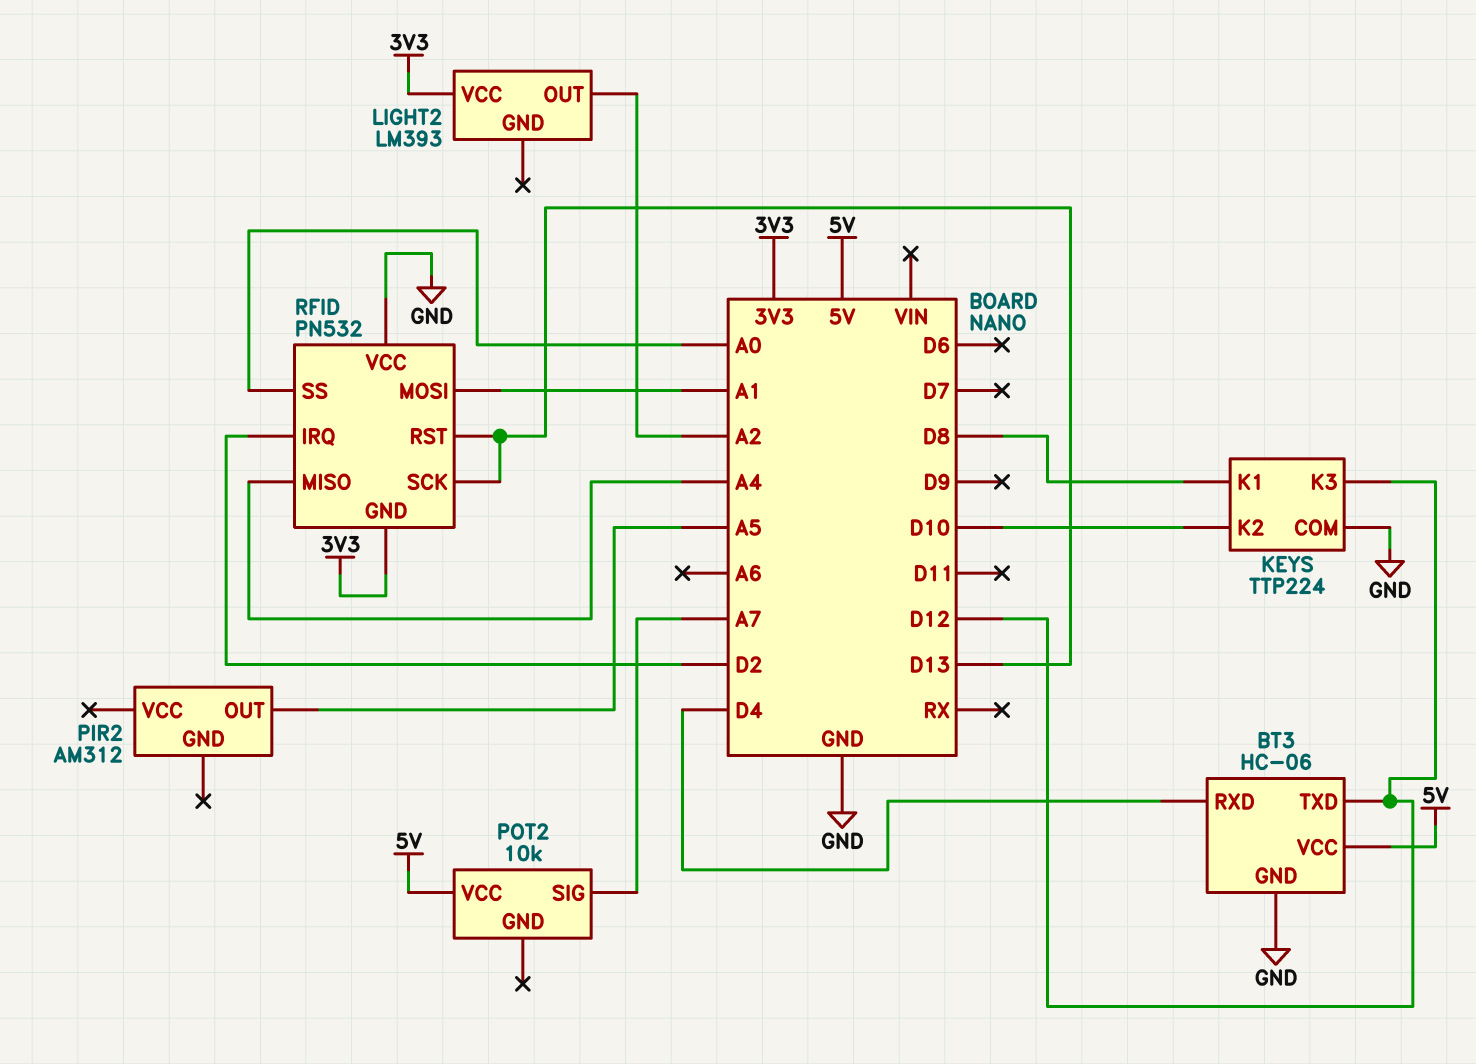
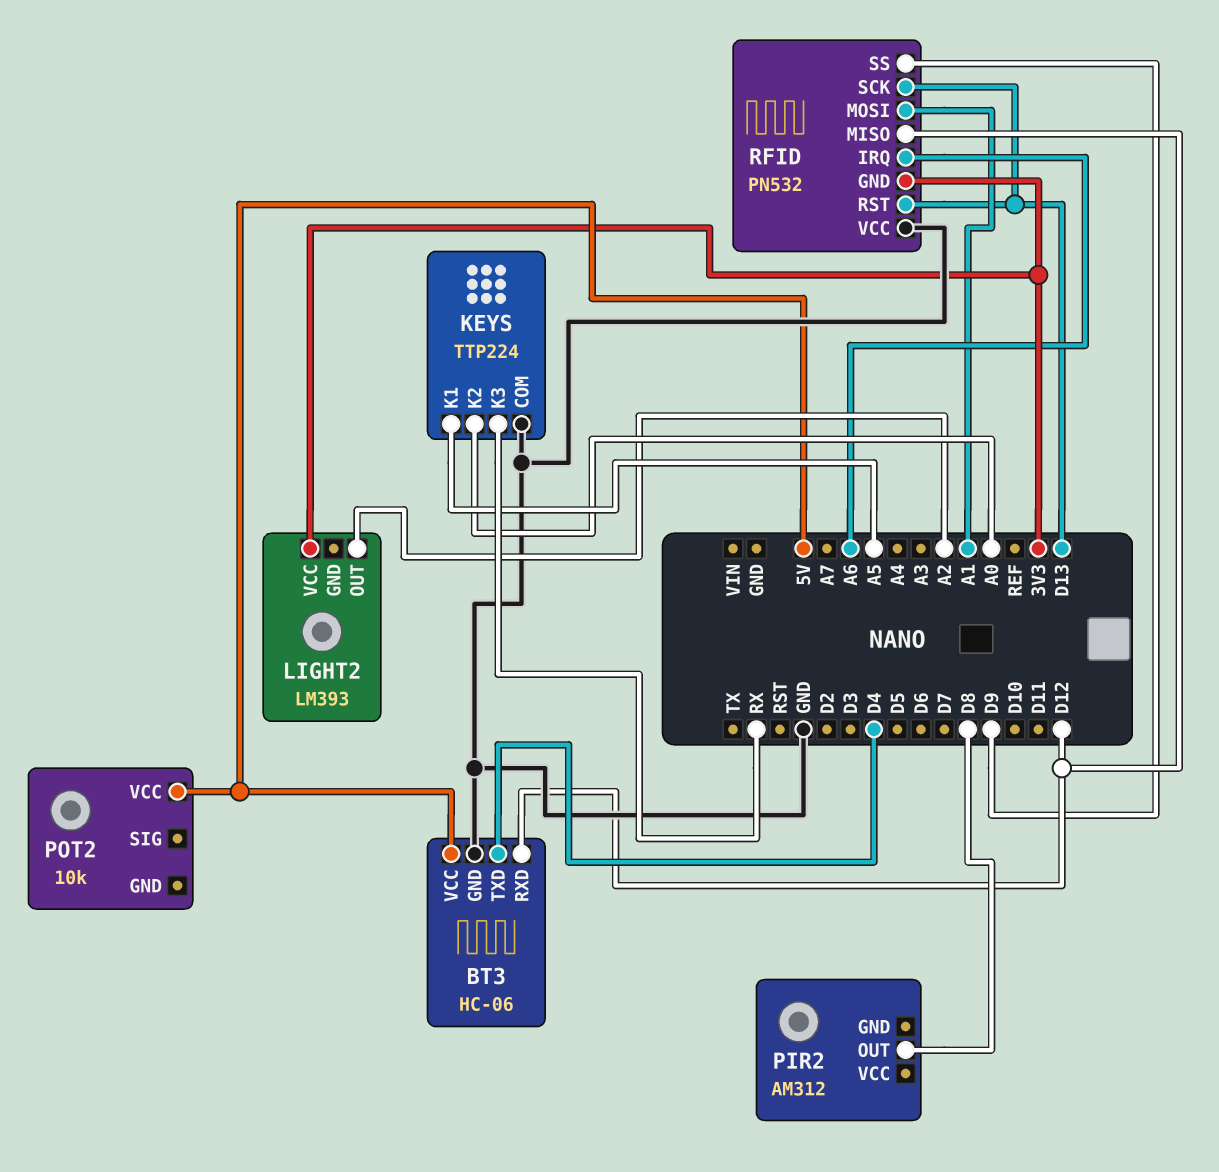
BT3 pin RXD: D4 -> D12
BT3 pin TXD: D12 -> D4
KEYS pin K1: D8 -> A5
KEYS pin K2: D10 -> A0
KEYS pin K3: D12 -> RX
PIR2 pin OUT: A5 -> D8
POT2 pin SIG: A7 -> none
RFID pin IRQ: D2 -> A6
RFID pin MISO: A4 -> D12
RFID pin SS: A0 -> D9

